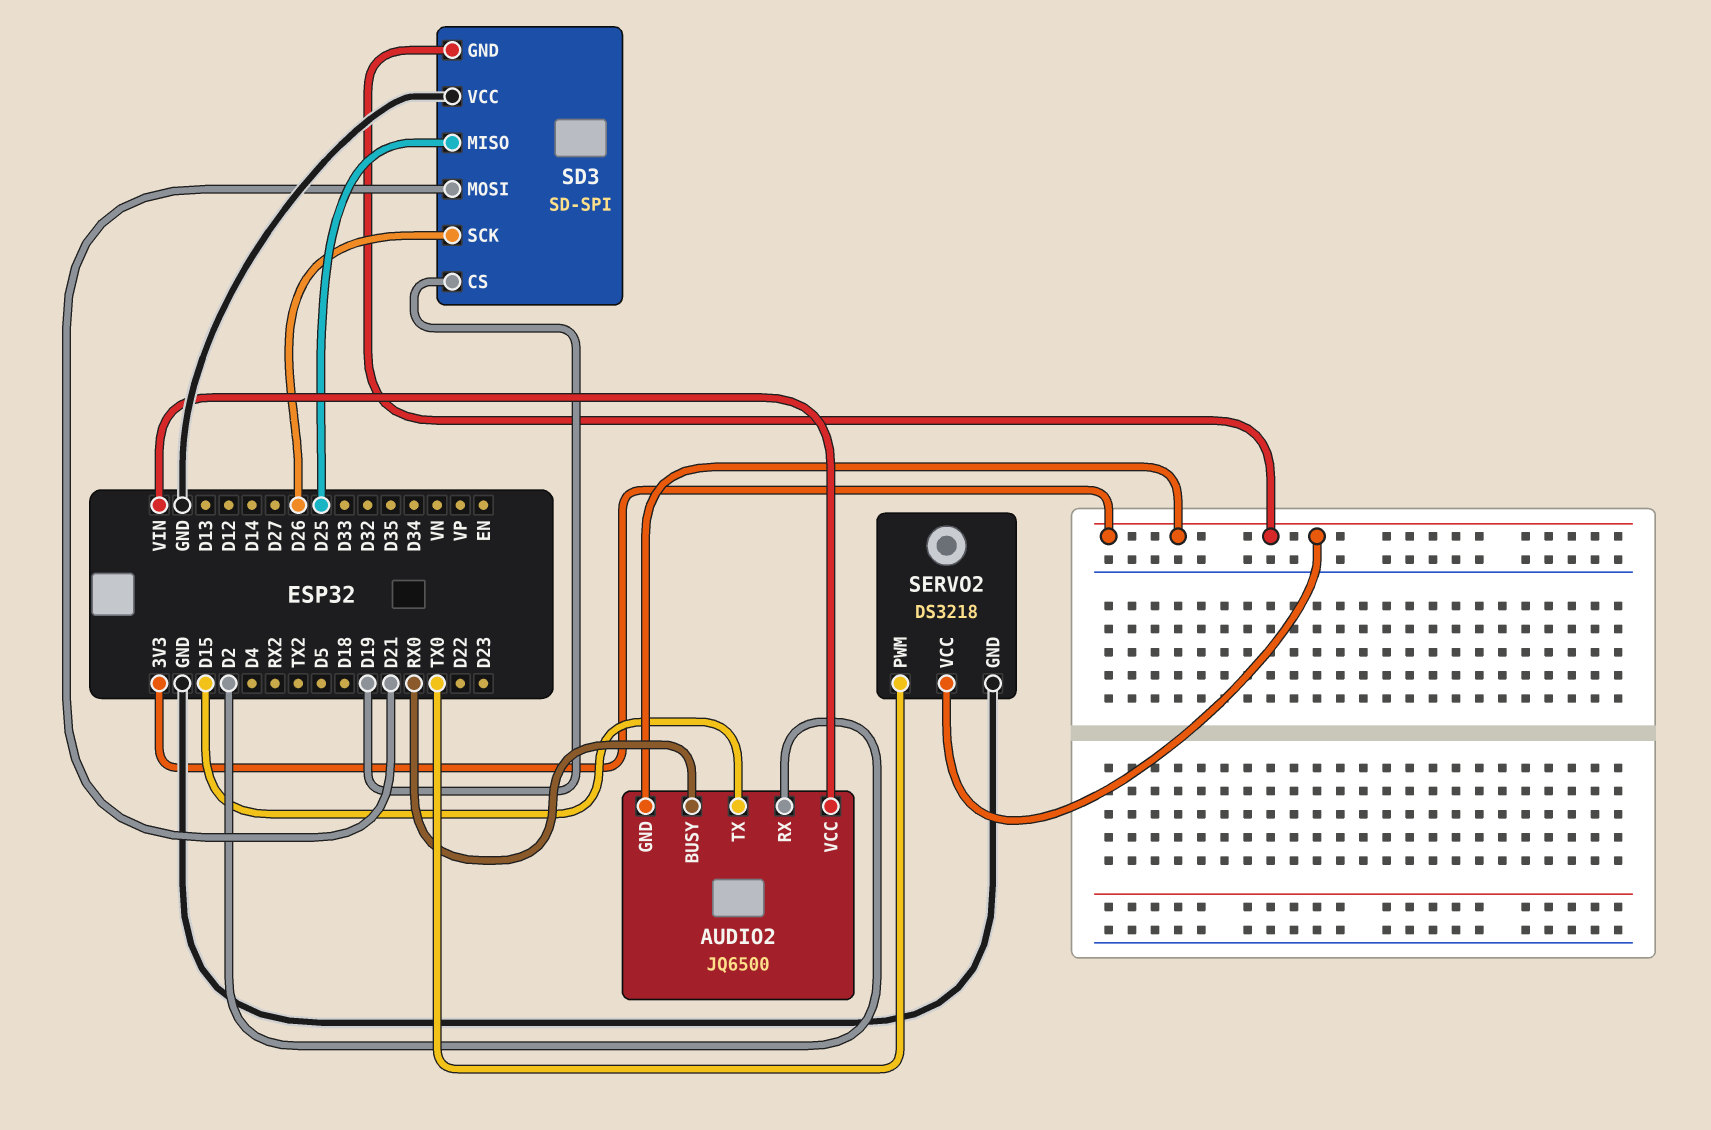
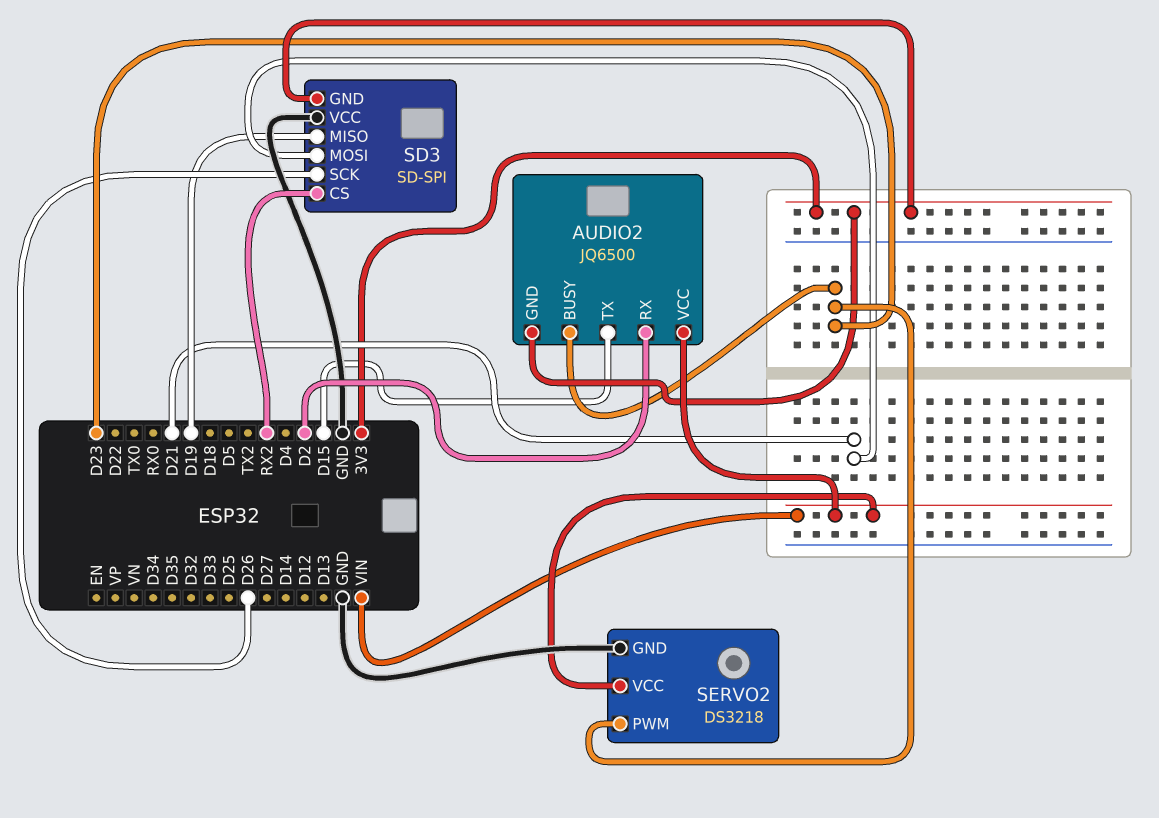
AUDIO2 pin BUSY: RX0 -> D23
SD3 pin CS: D19 -> RX2
SD3 pin MISO: D25 -> D19
SERVO2 pin PWM: TX0 -> D23
SERVO2 pin VCC: 3V3 -> VIN

